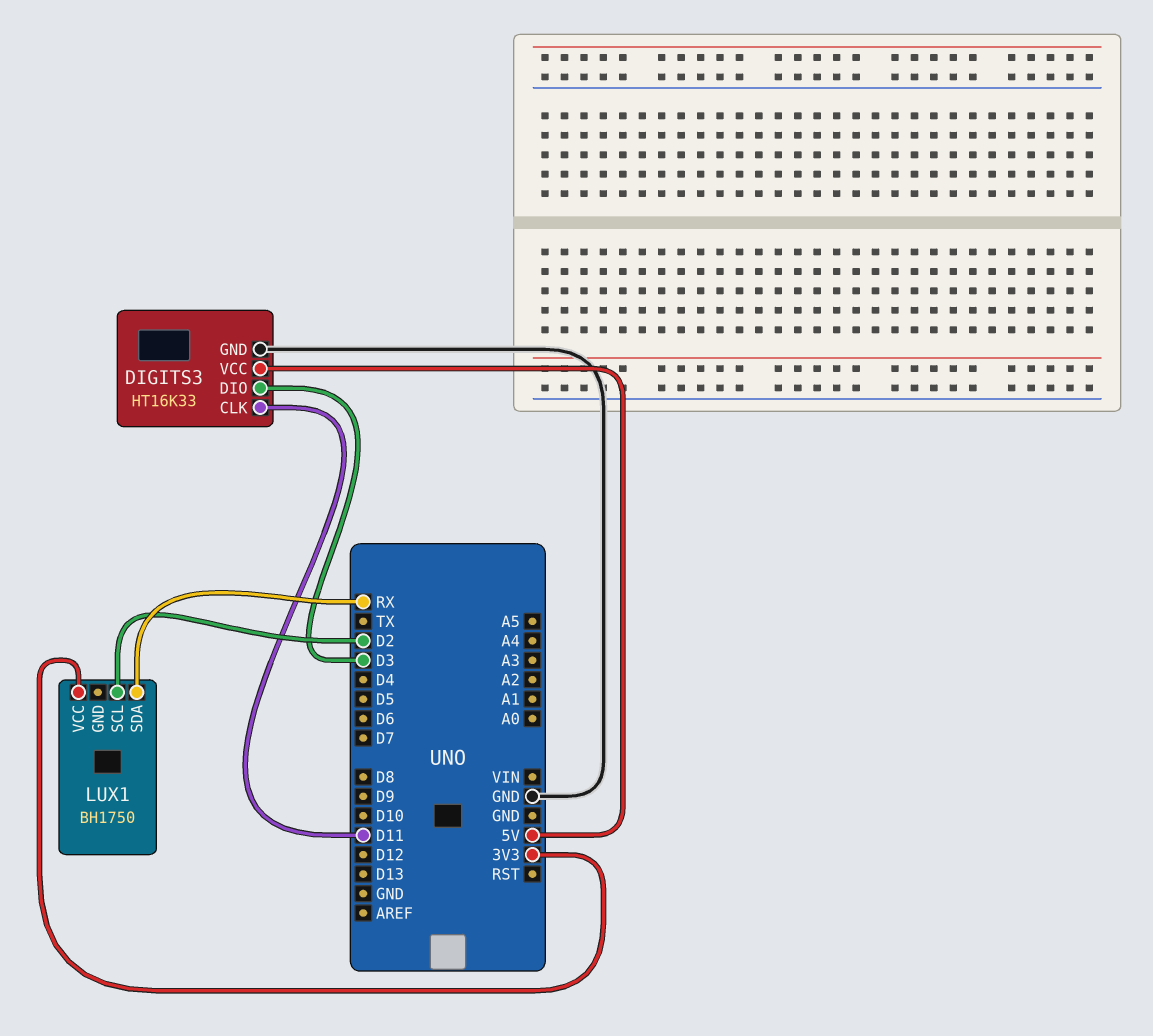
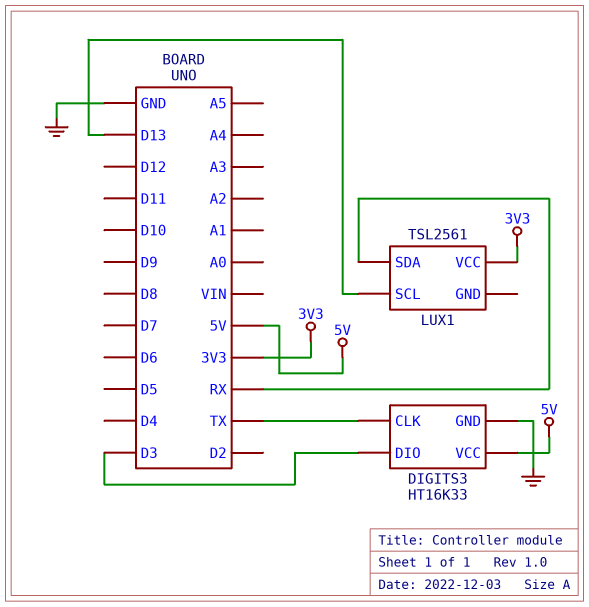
DIGITS3 pin CLK: D11 -> TX
LUX1: BH1750 -> TSL2561
LUX1 pin SCL: D2 -> D13

